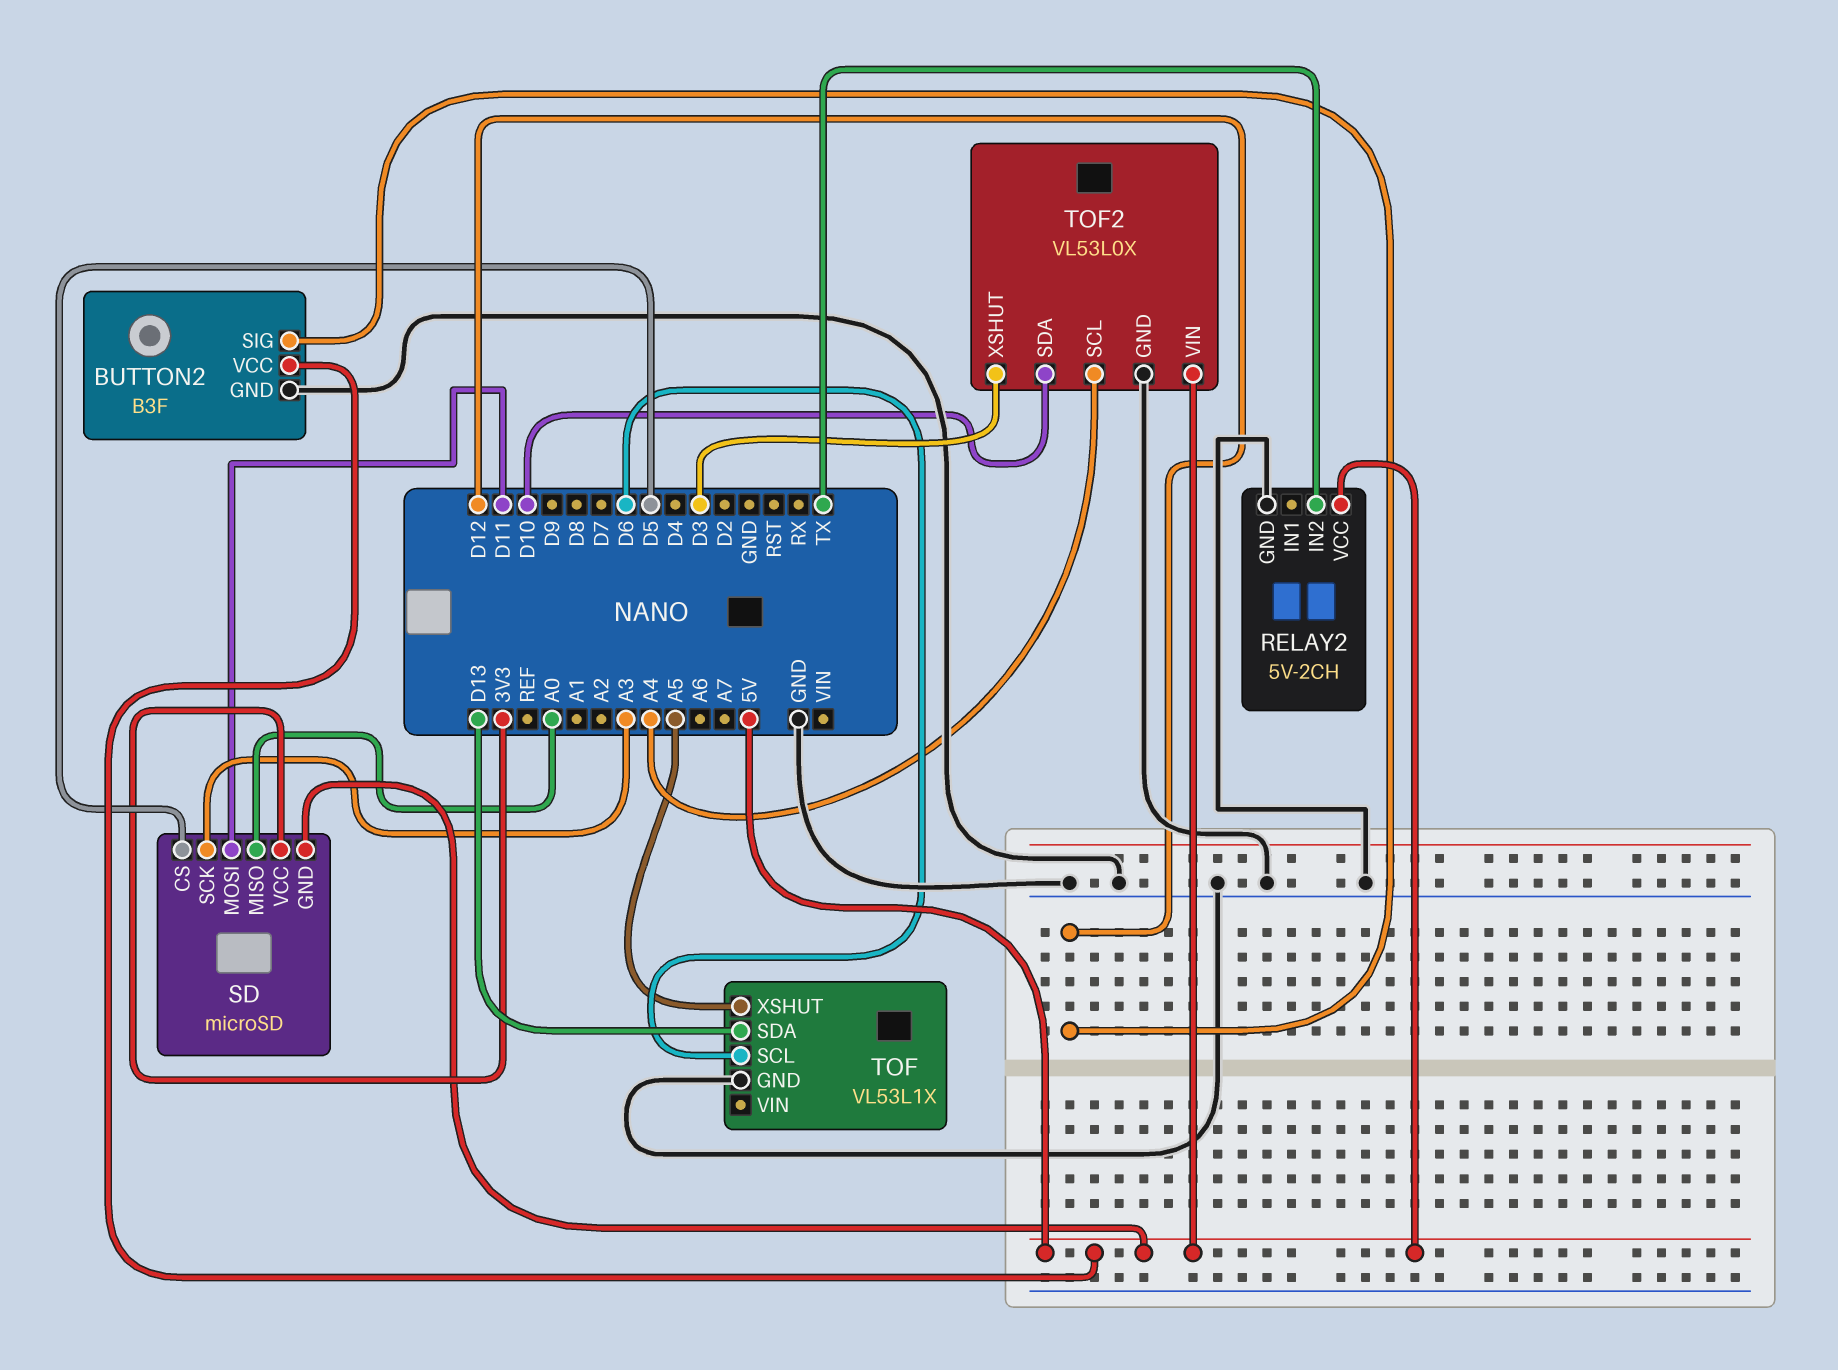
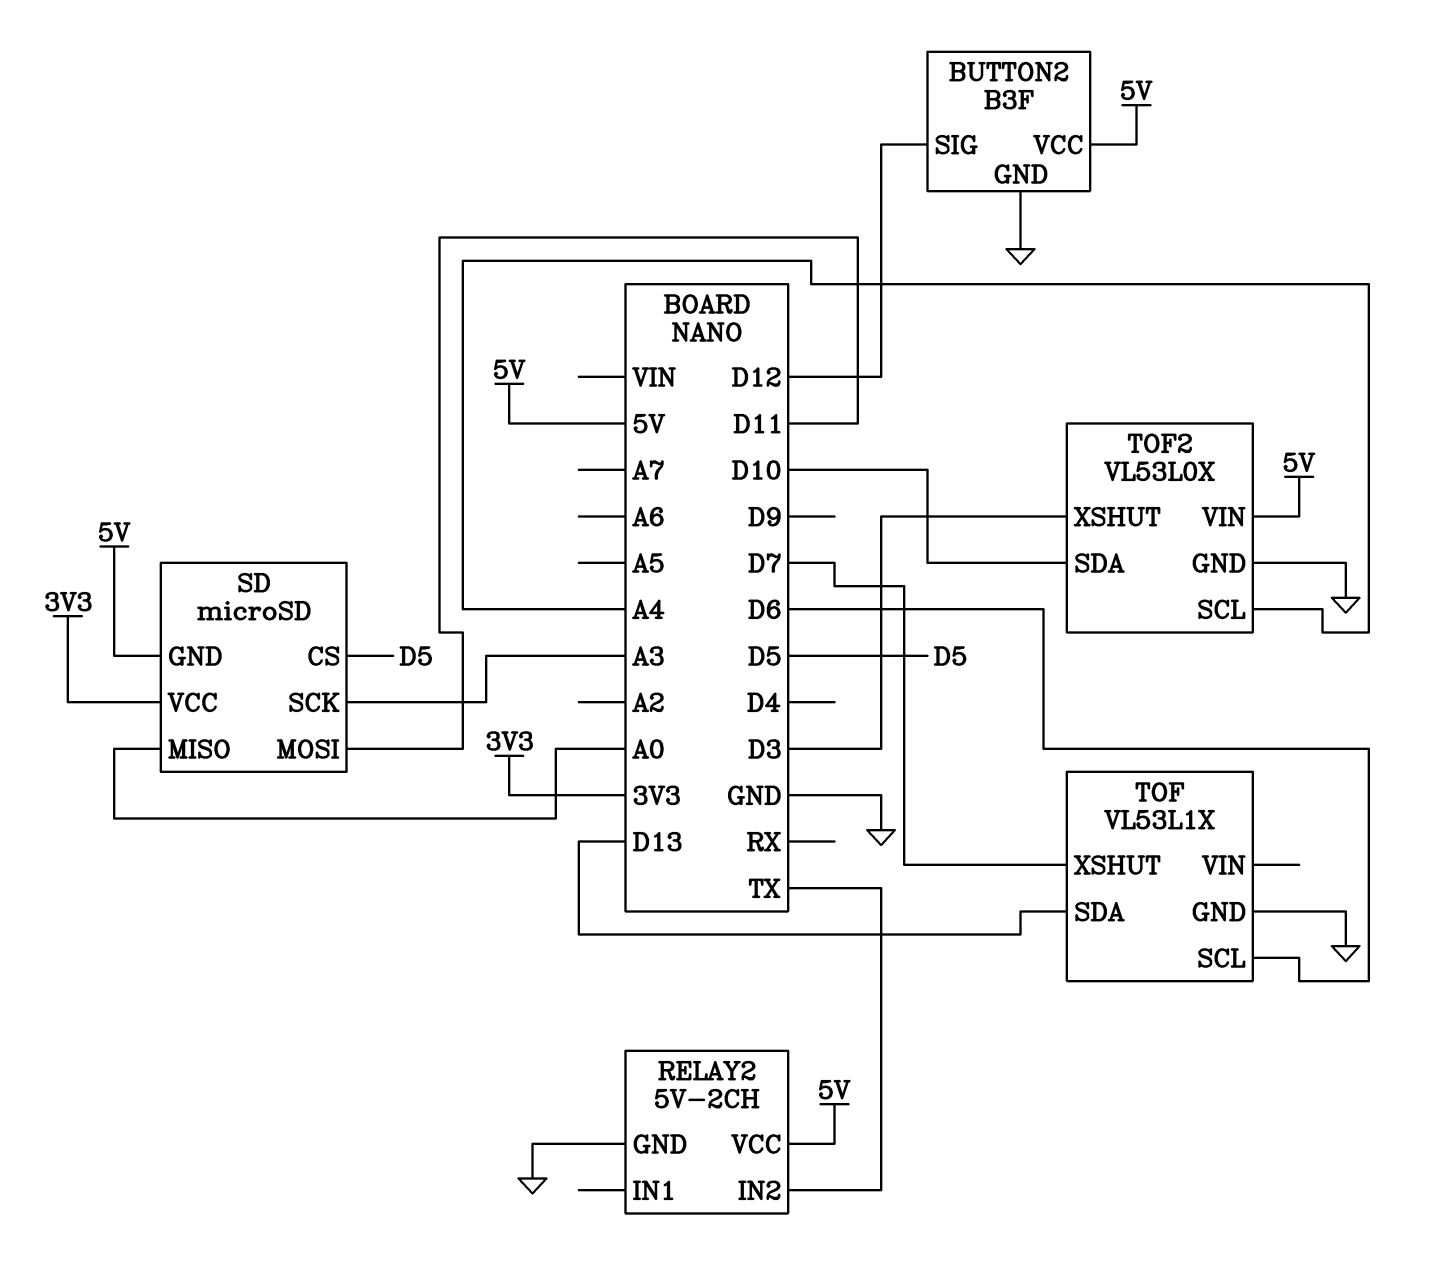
TOF pin XSHUT: A5 -> D7

